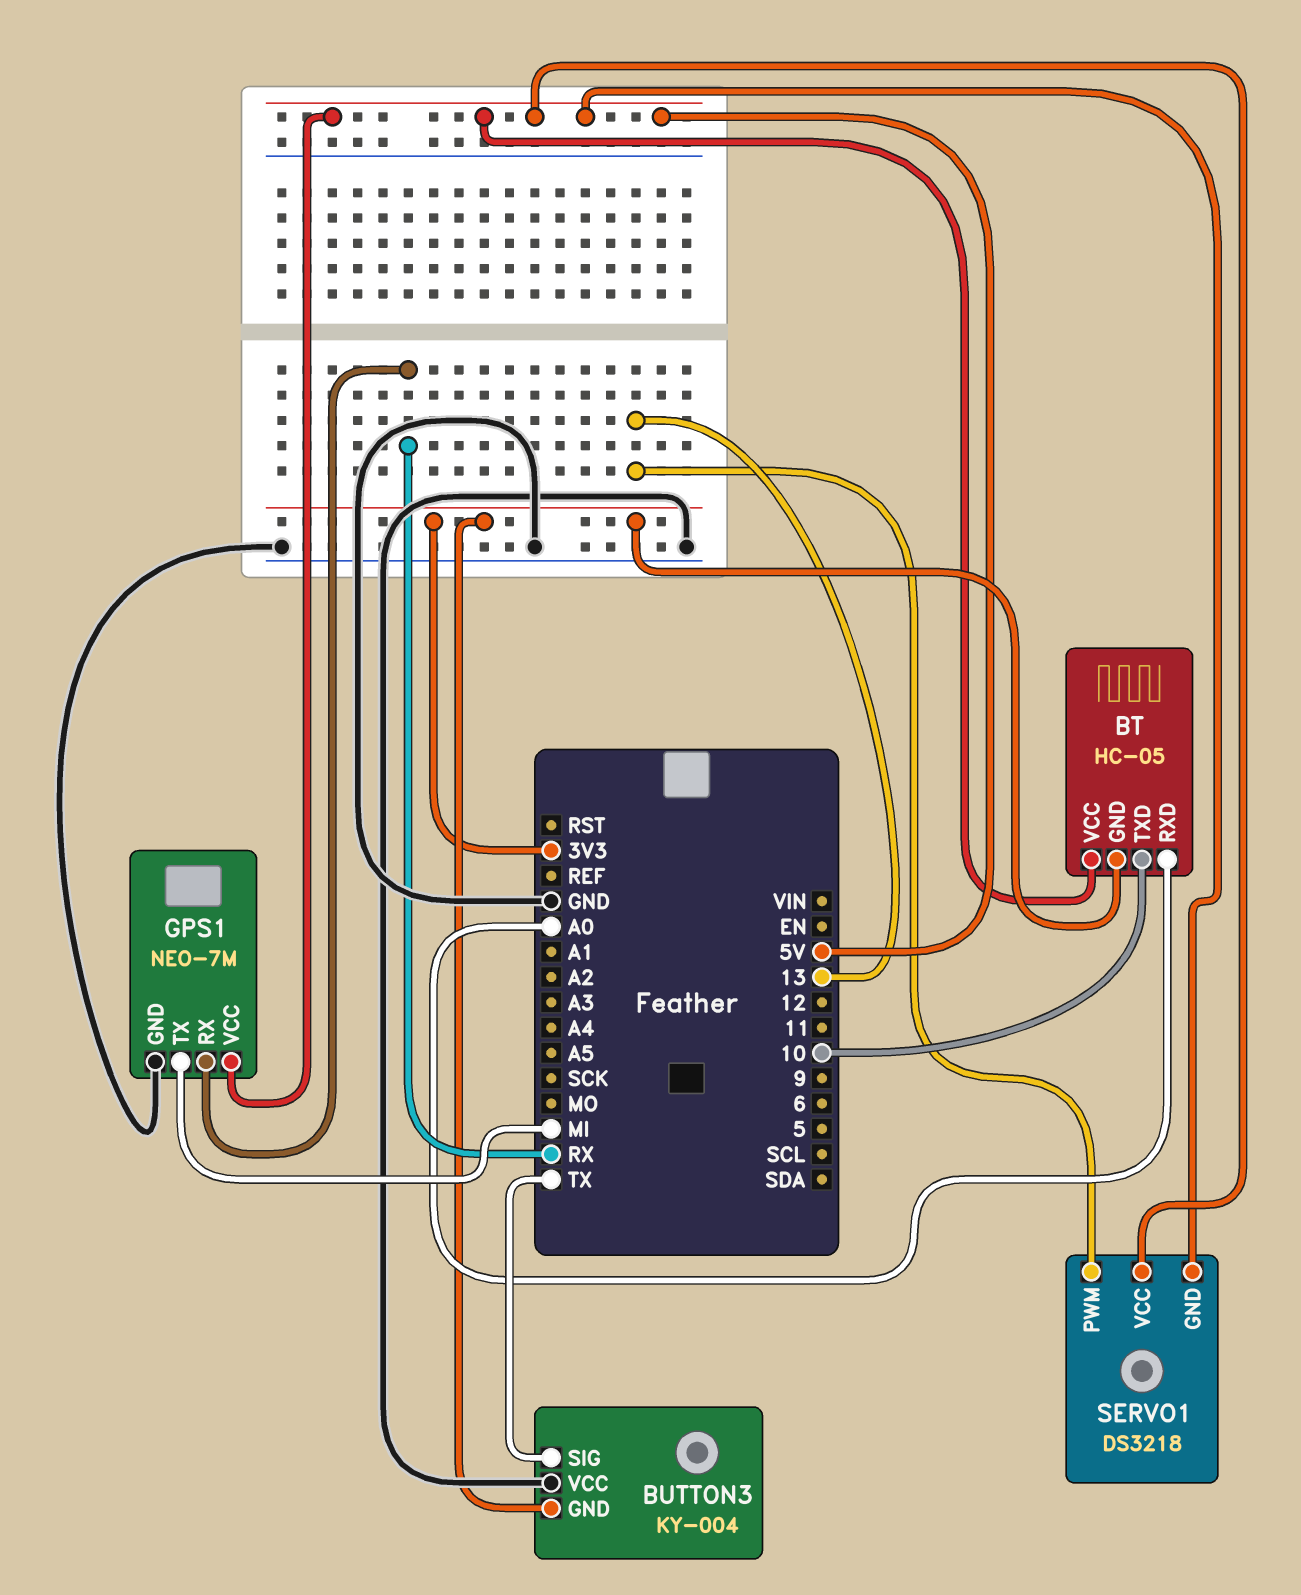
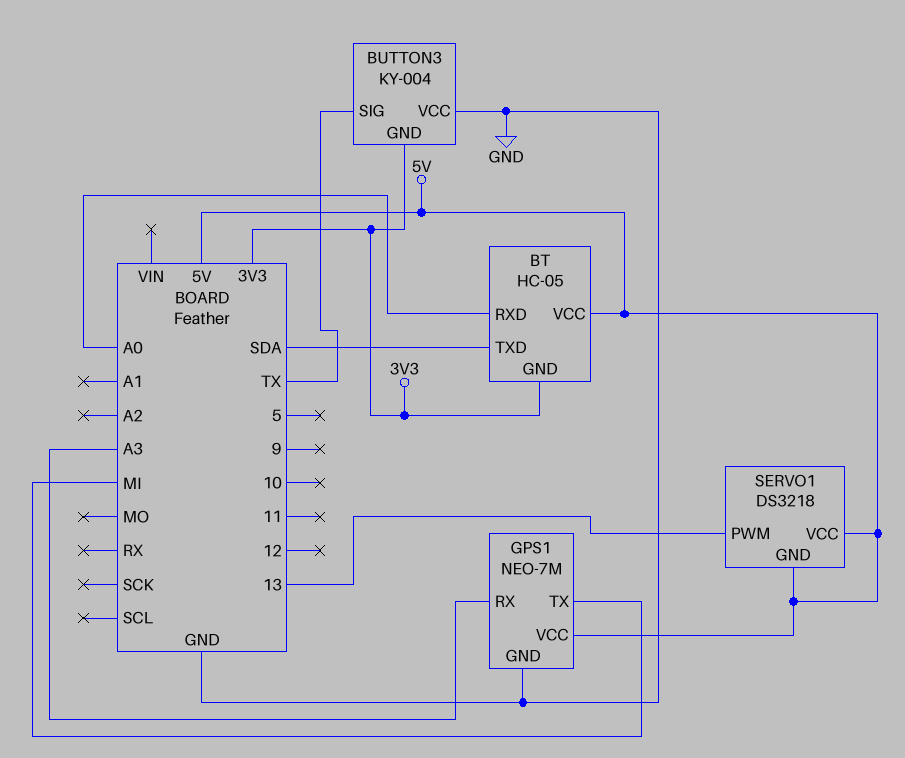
BT pin TXD: 10 -> SDA
GPS1 pin RX: RX -> A3

